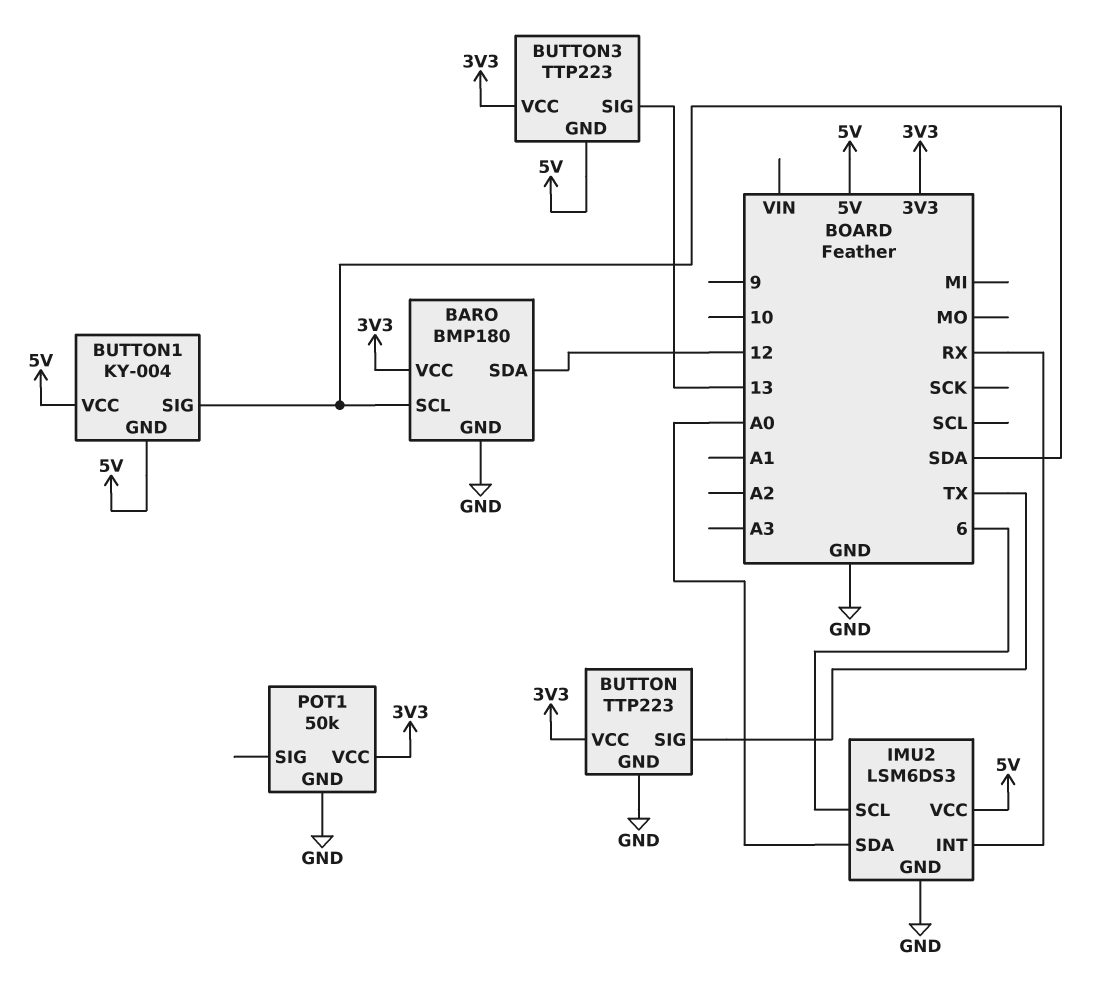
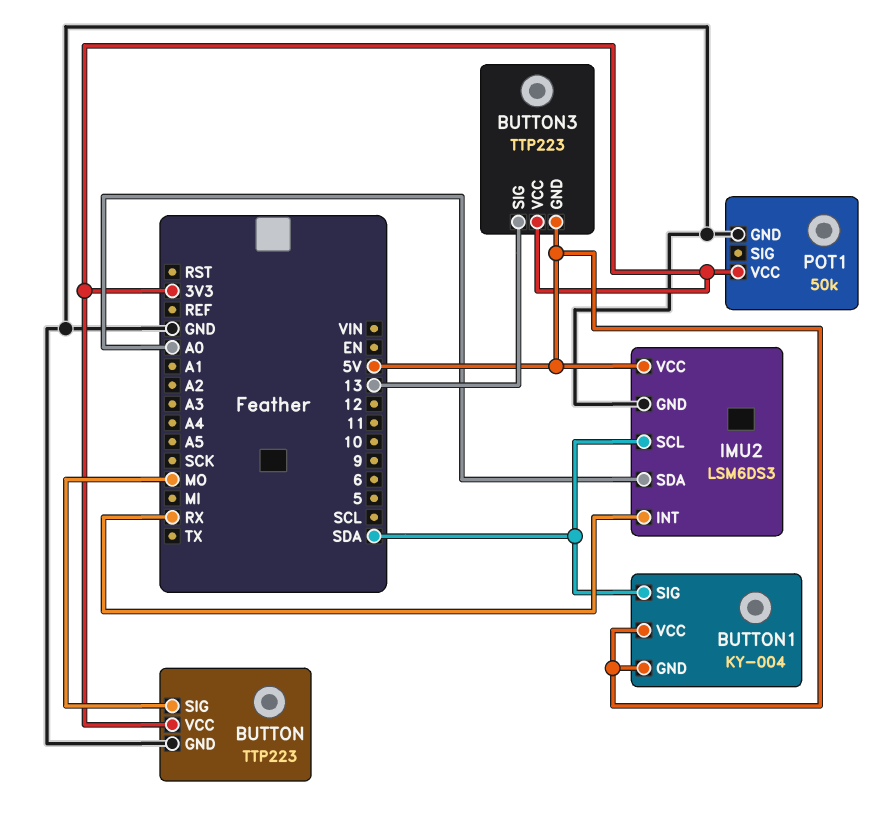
BARO: BMP180 -> none
BARO pin GND: GND -> none
BARO pin SCL: SDA -> none
BARO pin SDA: 12 -> none
BARO pin VCC: 3V3 -> none
BUTTON pin SIG: TX -> MO
IMU2 pin SCL: 6 -> SDA

